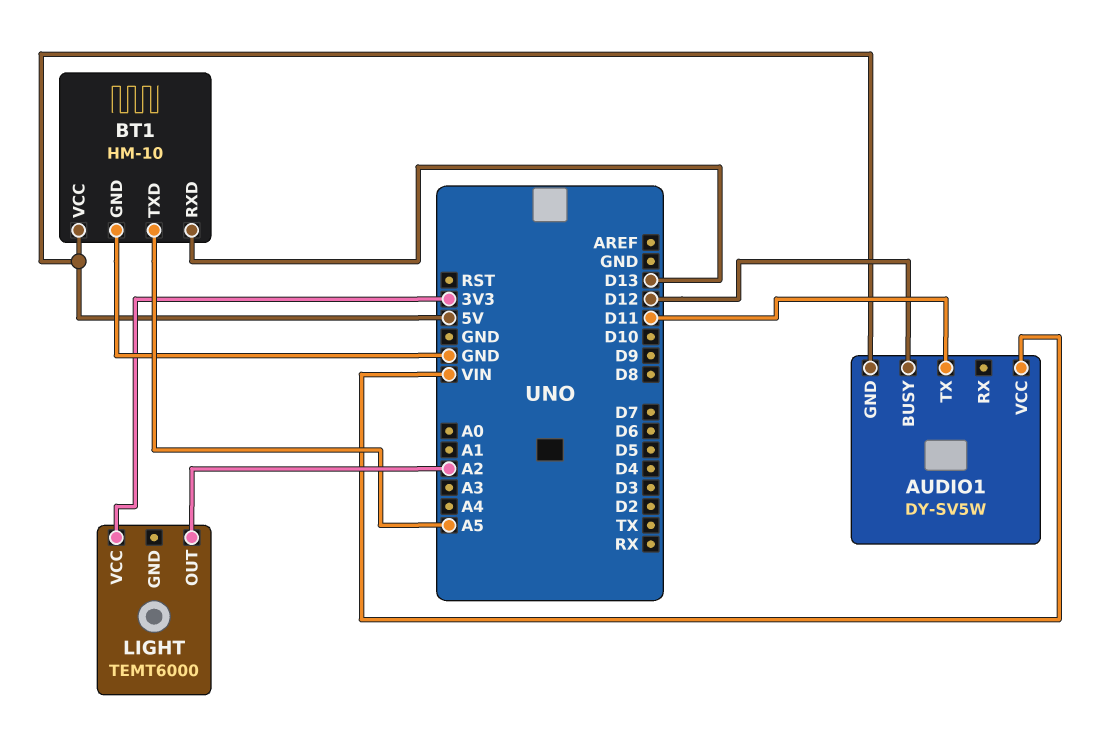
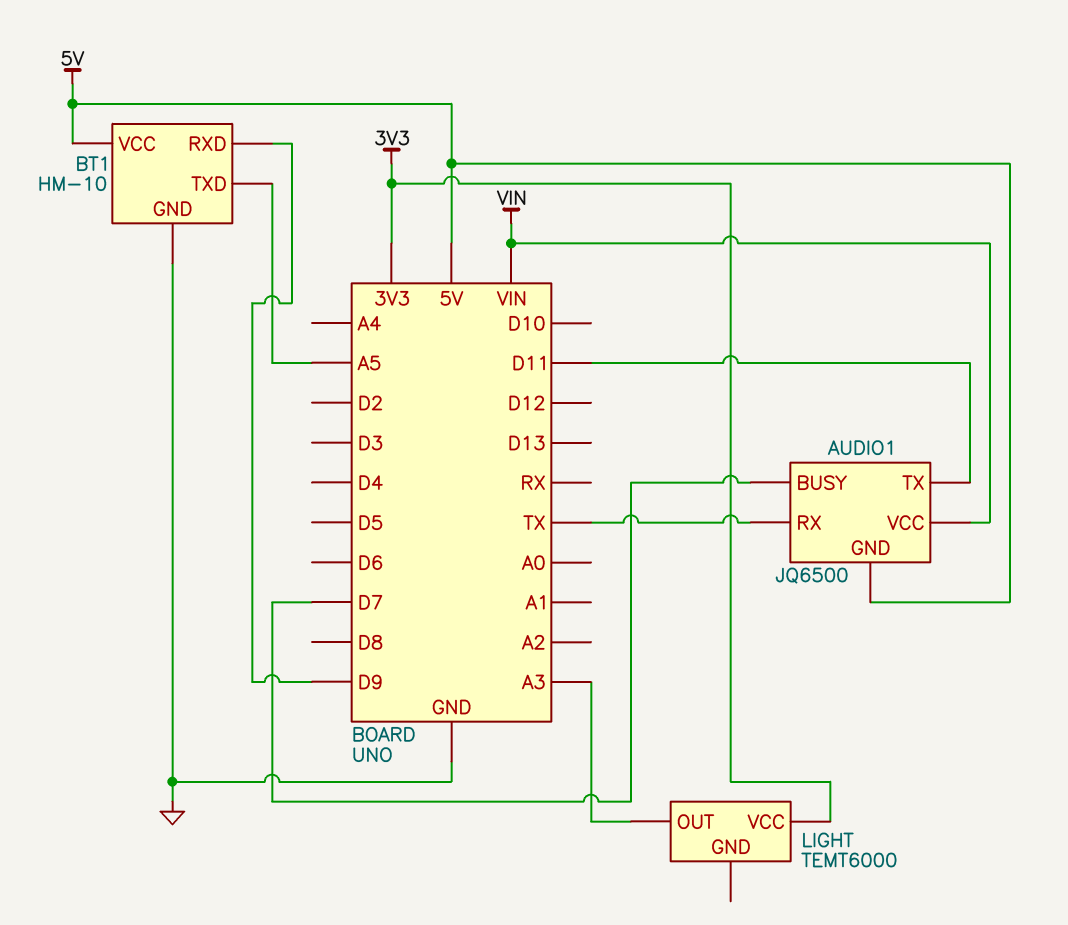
AUDIO1: DY-SV5W -> JQ6500
AUDIO1 pin BUSY: D12 -> D7
AUDIO1 pin RX: none -> TX
BT1 pin RXD: D13 -> D9
LIGHT pin OUT: A2 -> A3

